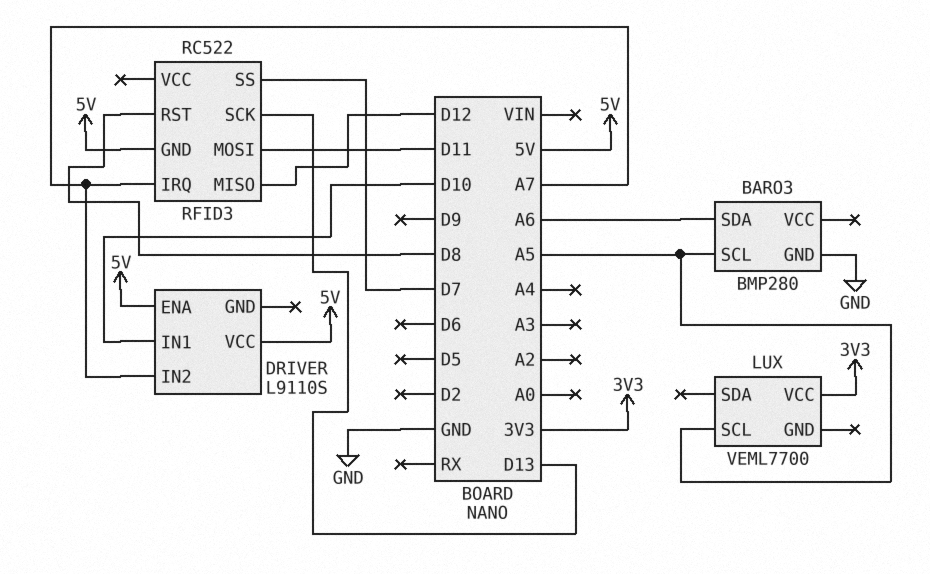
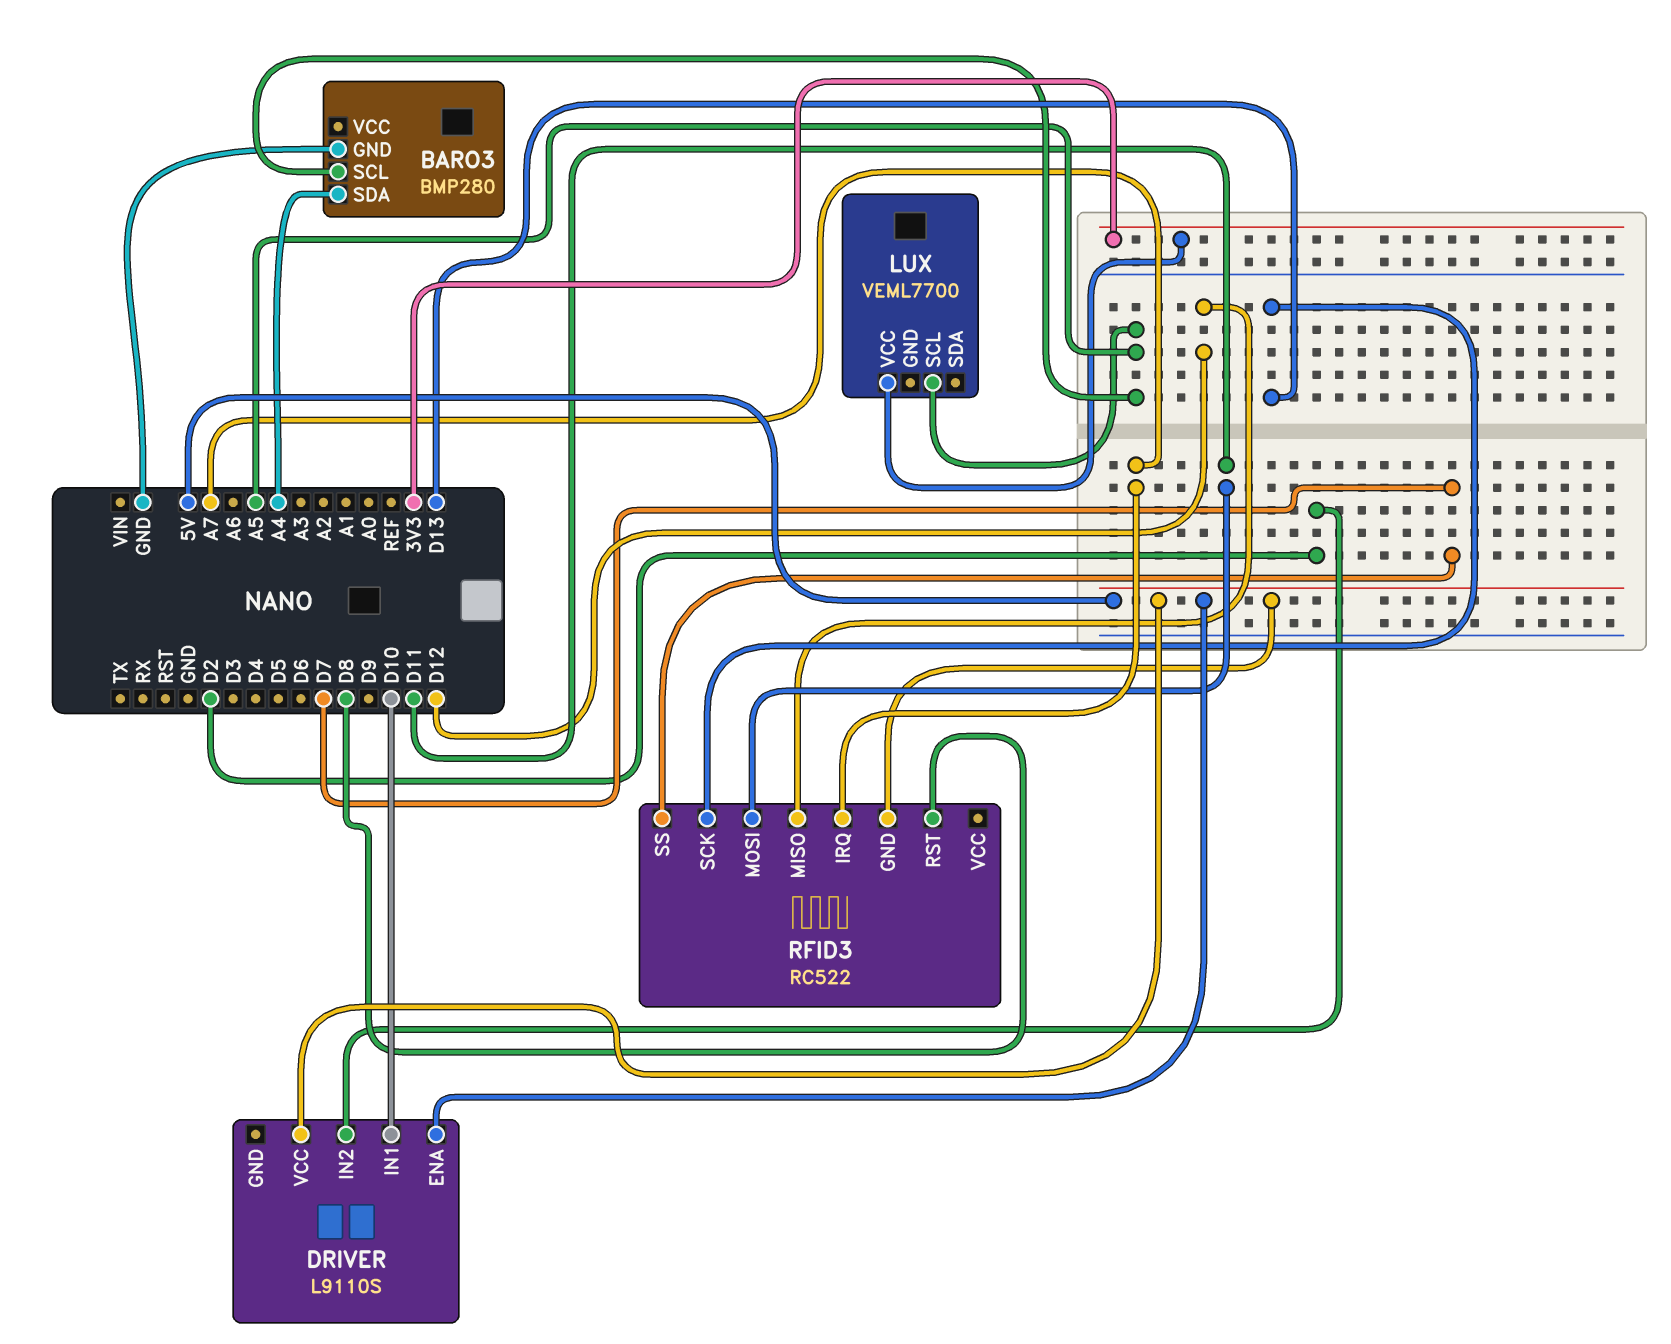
BARO3 pin SDA: A6 -> A4
DRIVER pin IN2: A7 -> D2

